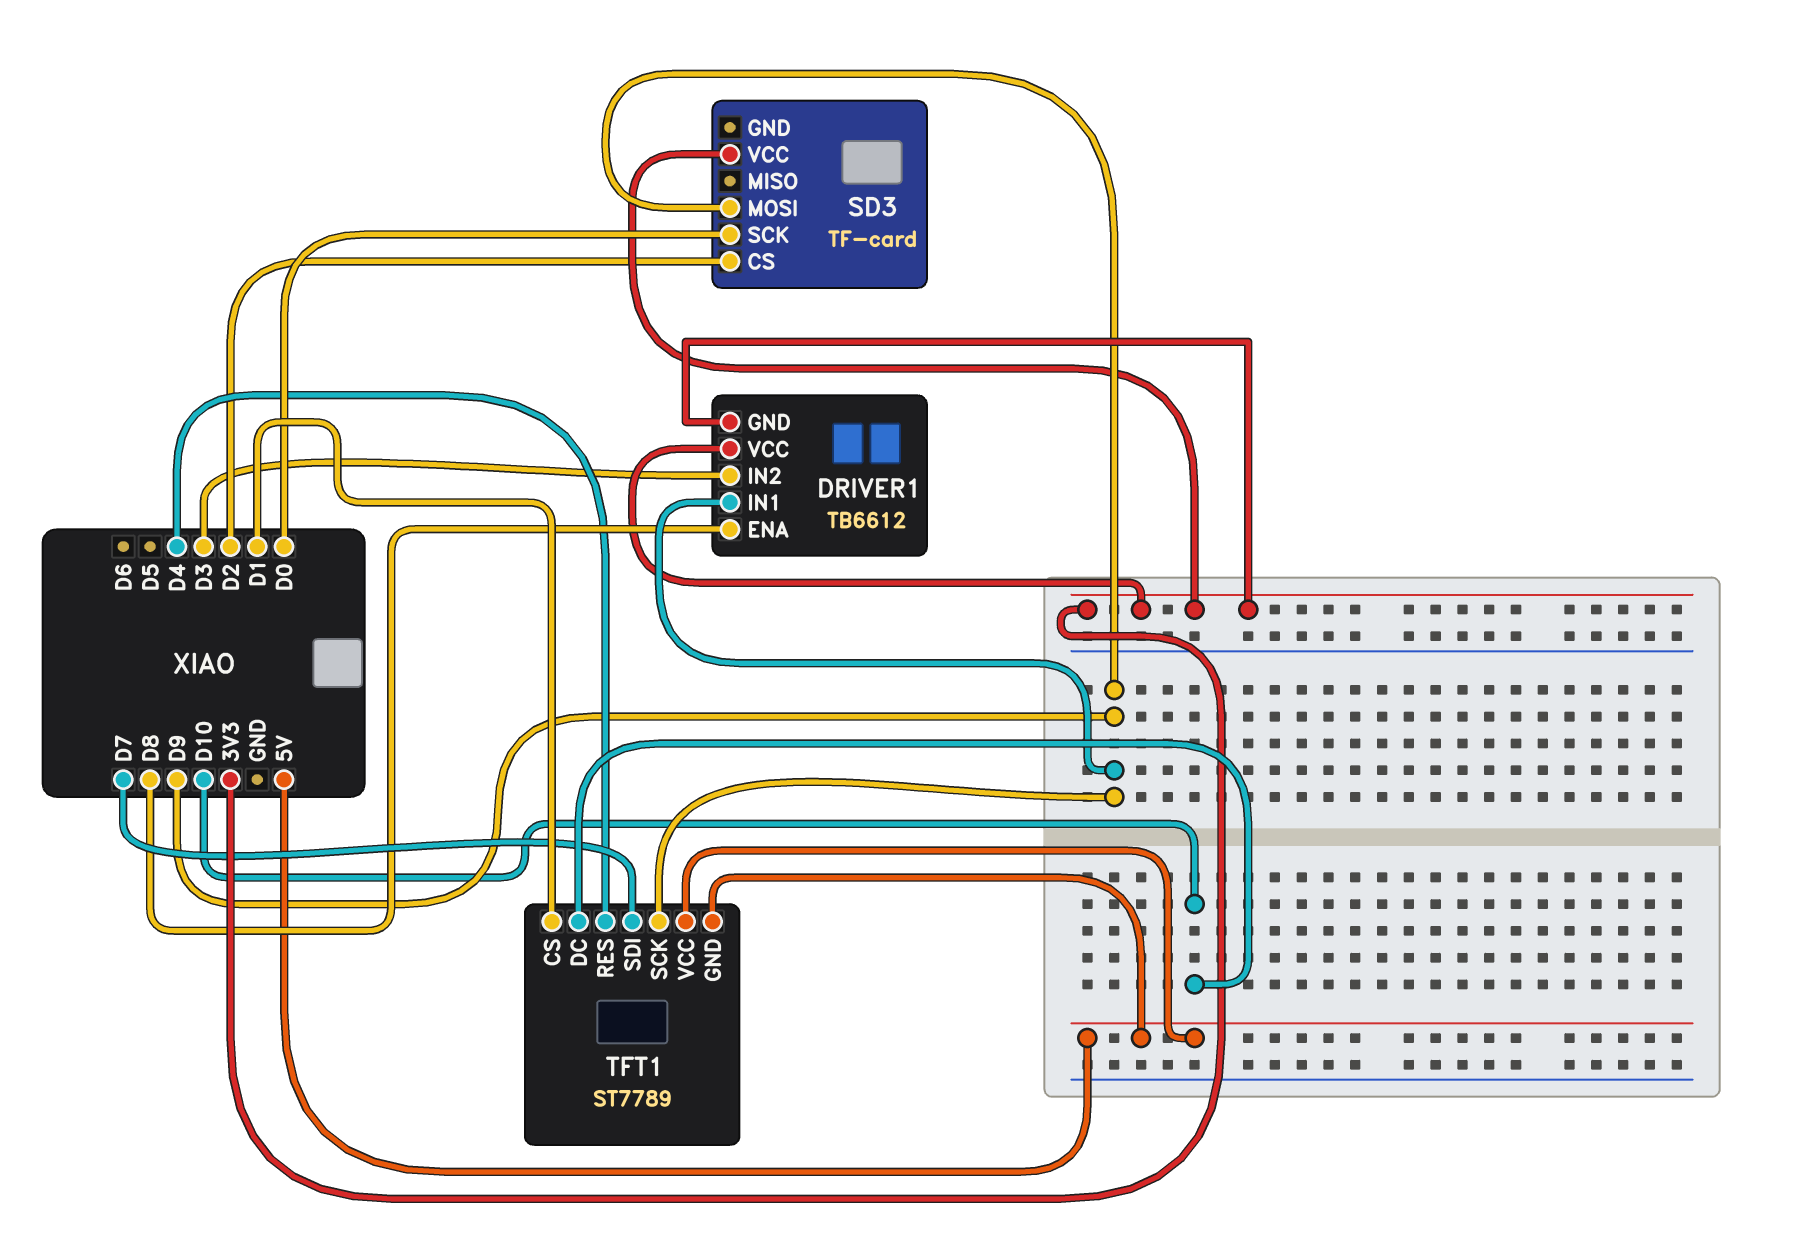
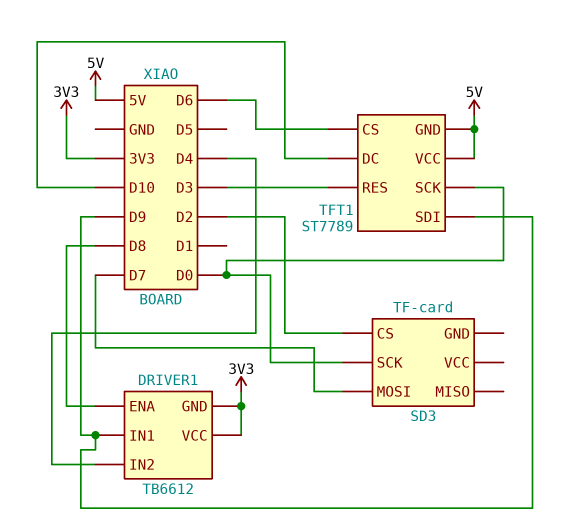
DRIVER1 pin IN2: D3 -> D4
SD3 pin MOSI: D9 -> D7
SD3 pin VCC: 3V3 -> none
TFT1 pin CS: D1 -> D6
TFT1 pin RES: D4 -> D3
TFT1 pin SCK: D9 -> D0
TFT1 pin SDI: D7 -> D9

